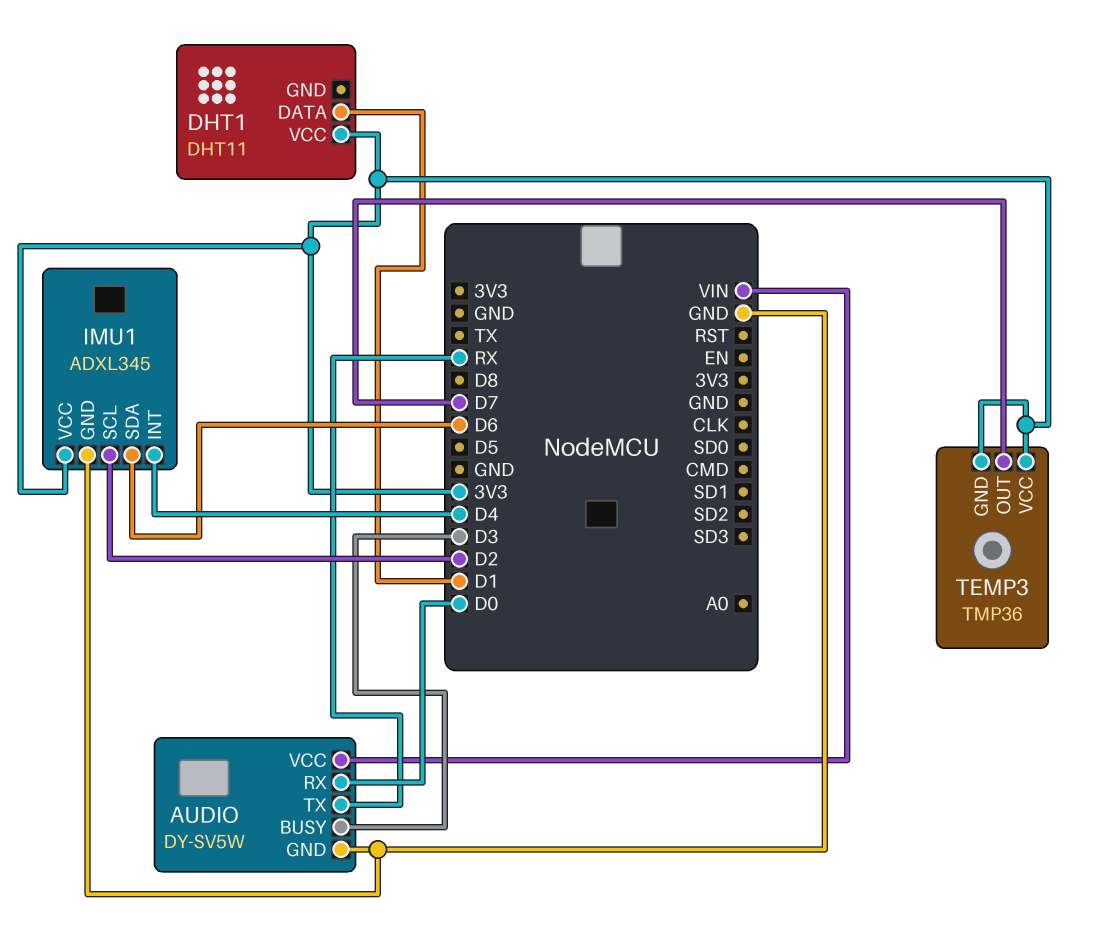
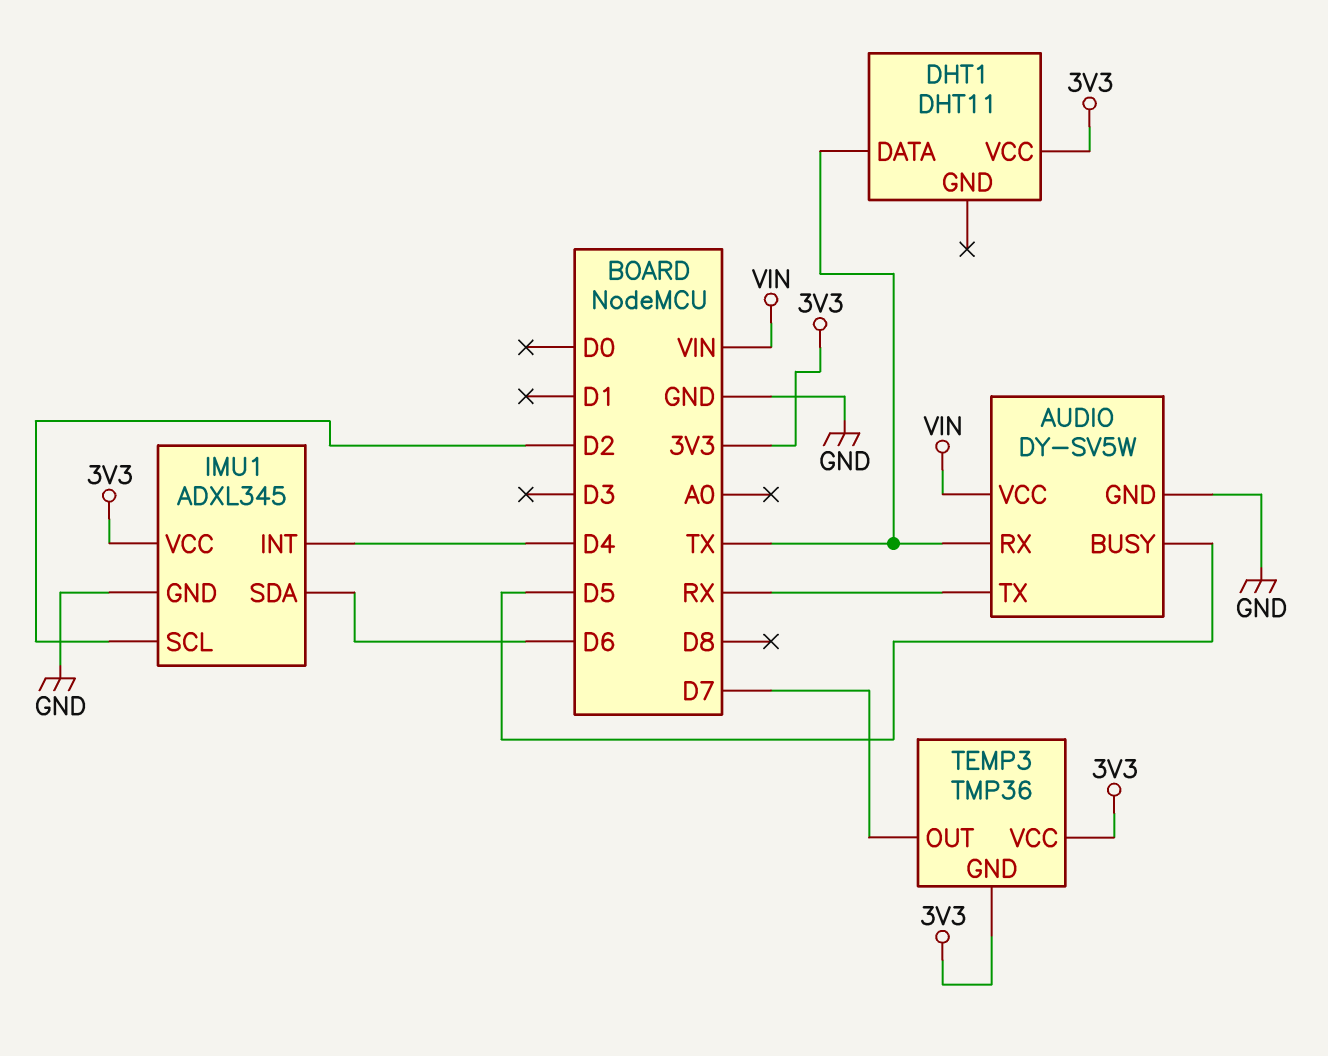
AUDIO pin BUSY: D3 -> D5
AUDIO pin RX: D0 -> TX
DHT1 pin DATA: D1 -> TX

